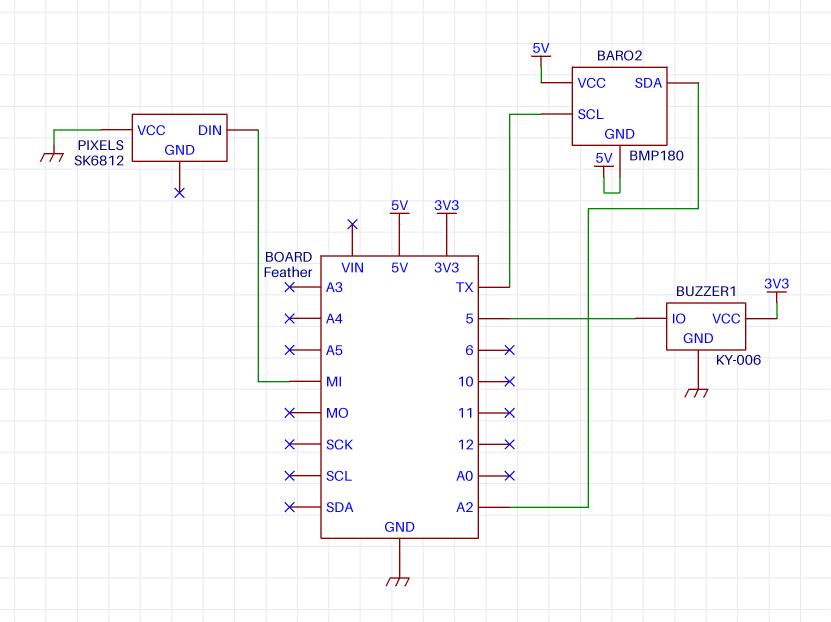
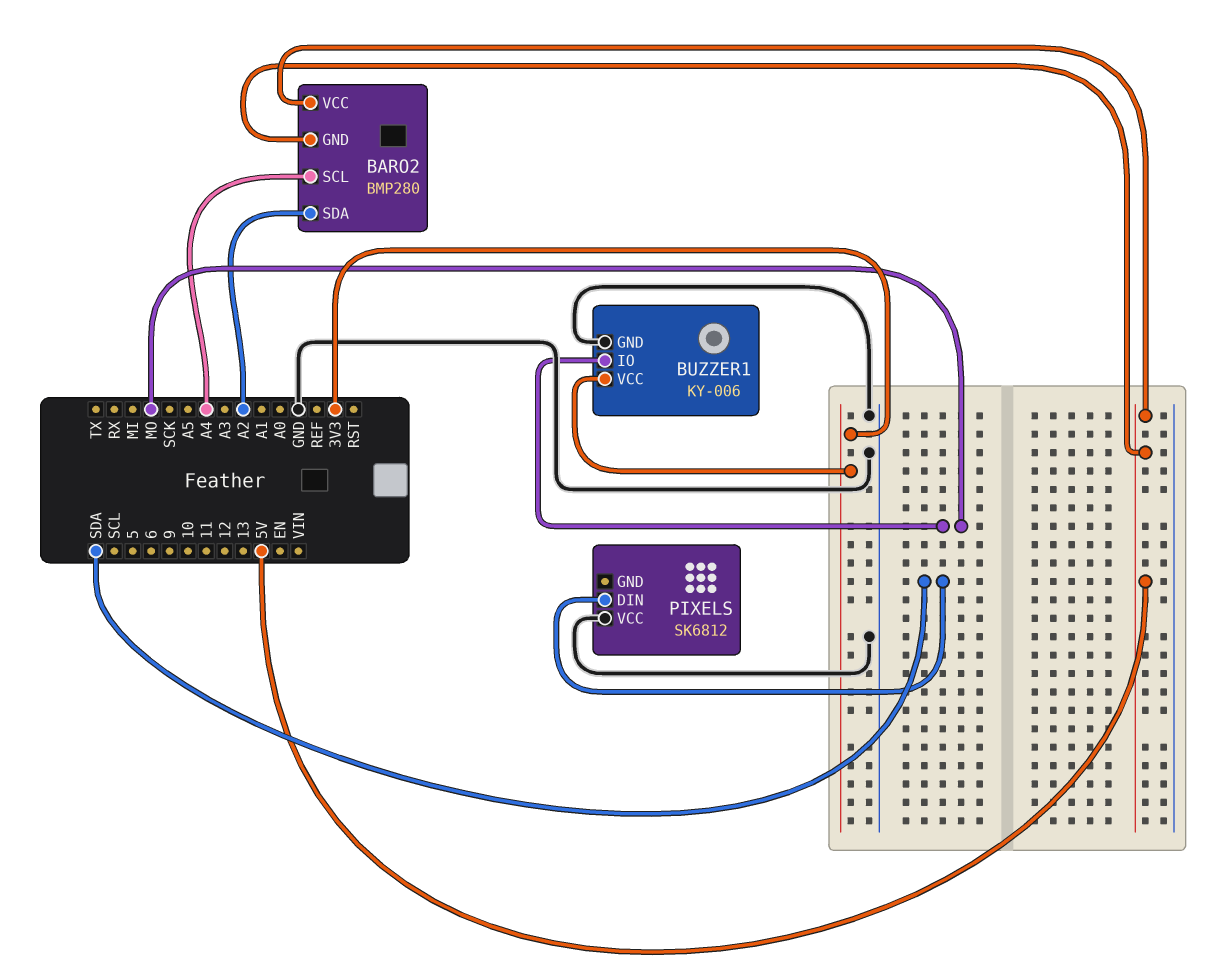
BARO2: BMP180 -> BMP280
BARO2 pin SCL: TX -> A4
BUZZER1 pin IO: 5 -> MO
PIXELS pin DIN: MI -> SDA

